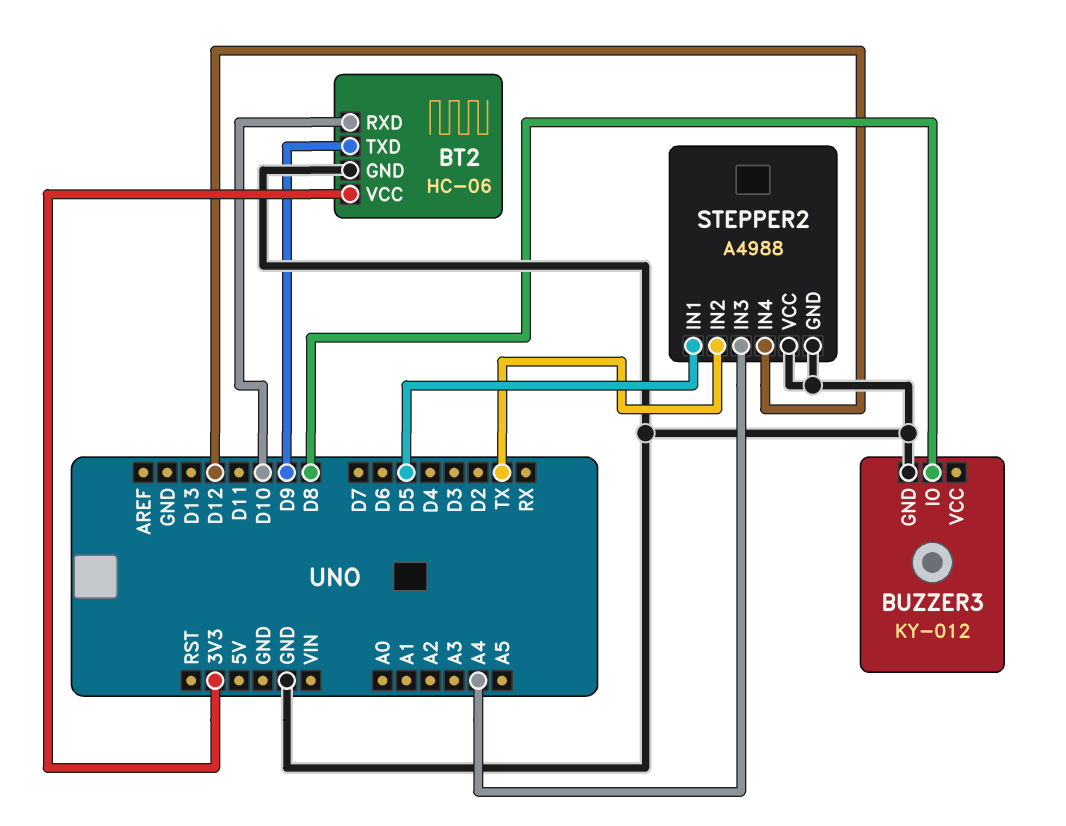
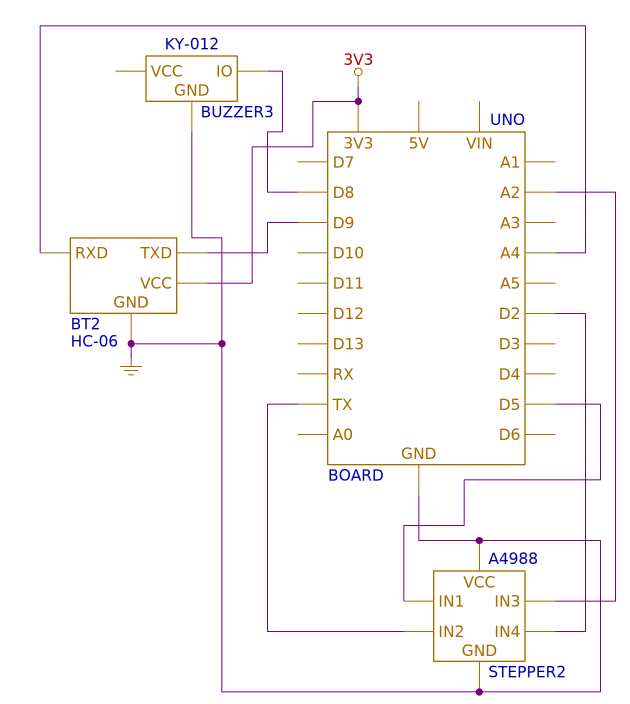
BT2 pin RXD: D10 -> A4
STEPPER2 pin IN3: A4 -> A2
STEPPER2 pin IN4: D12 -> D2

